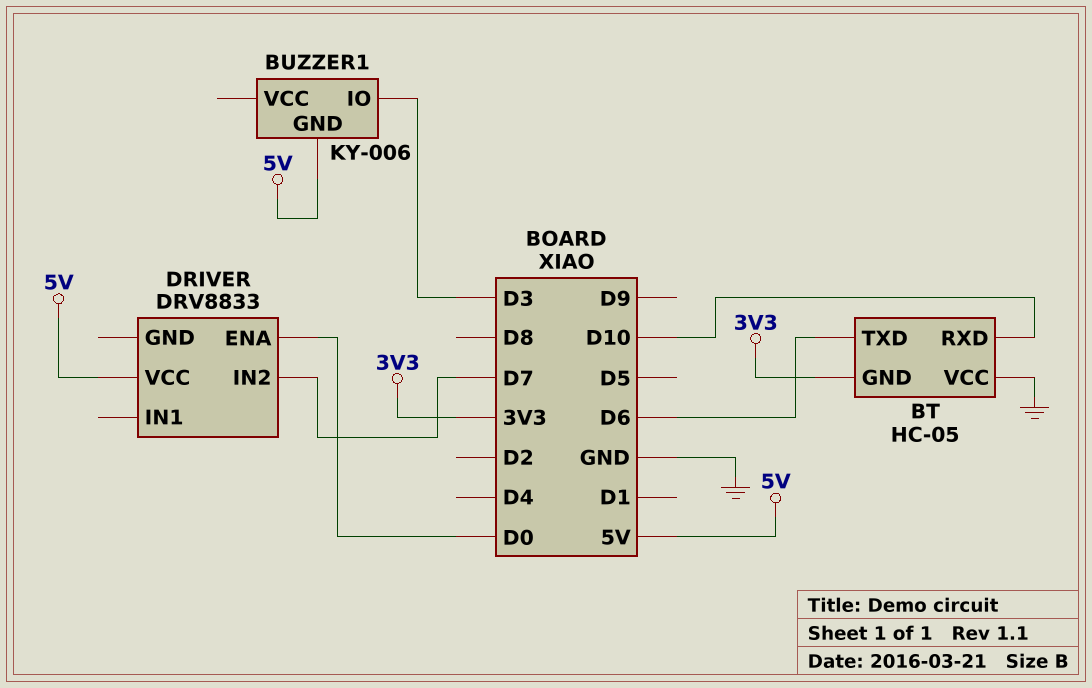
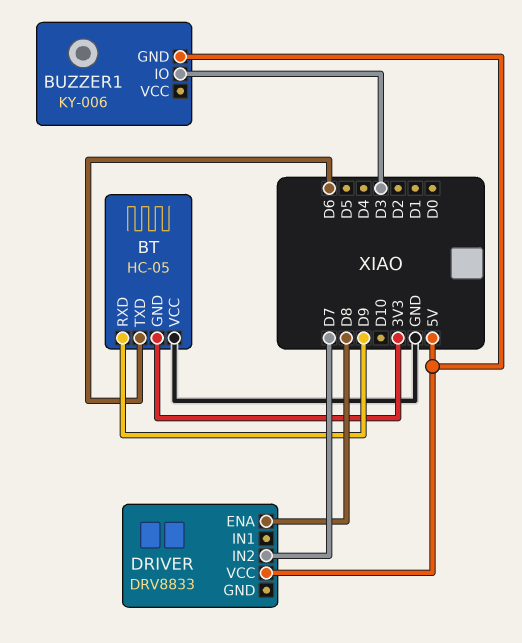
BT pin RXD: D10 -> D9
DRIVER pin ENA: D0 -> D8

